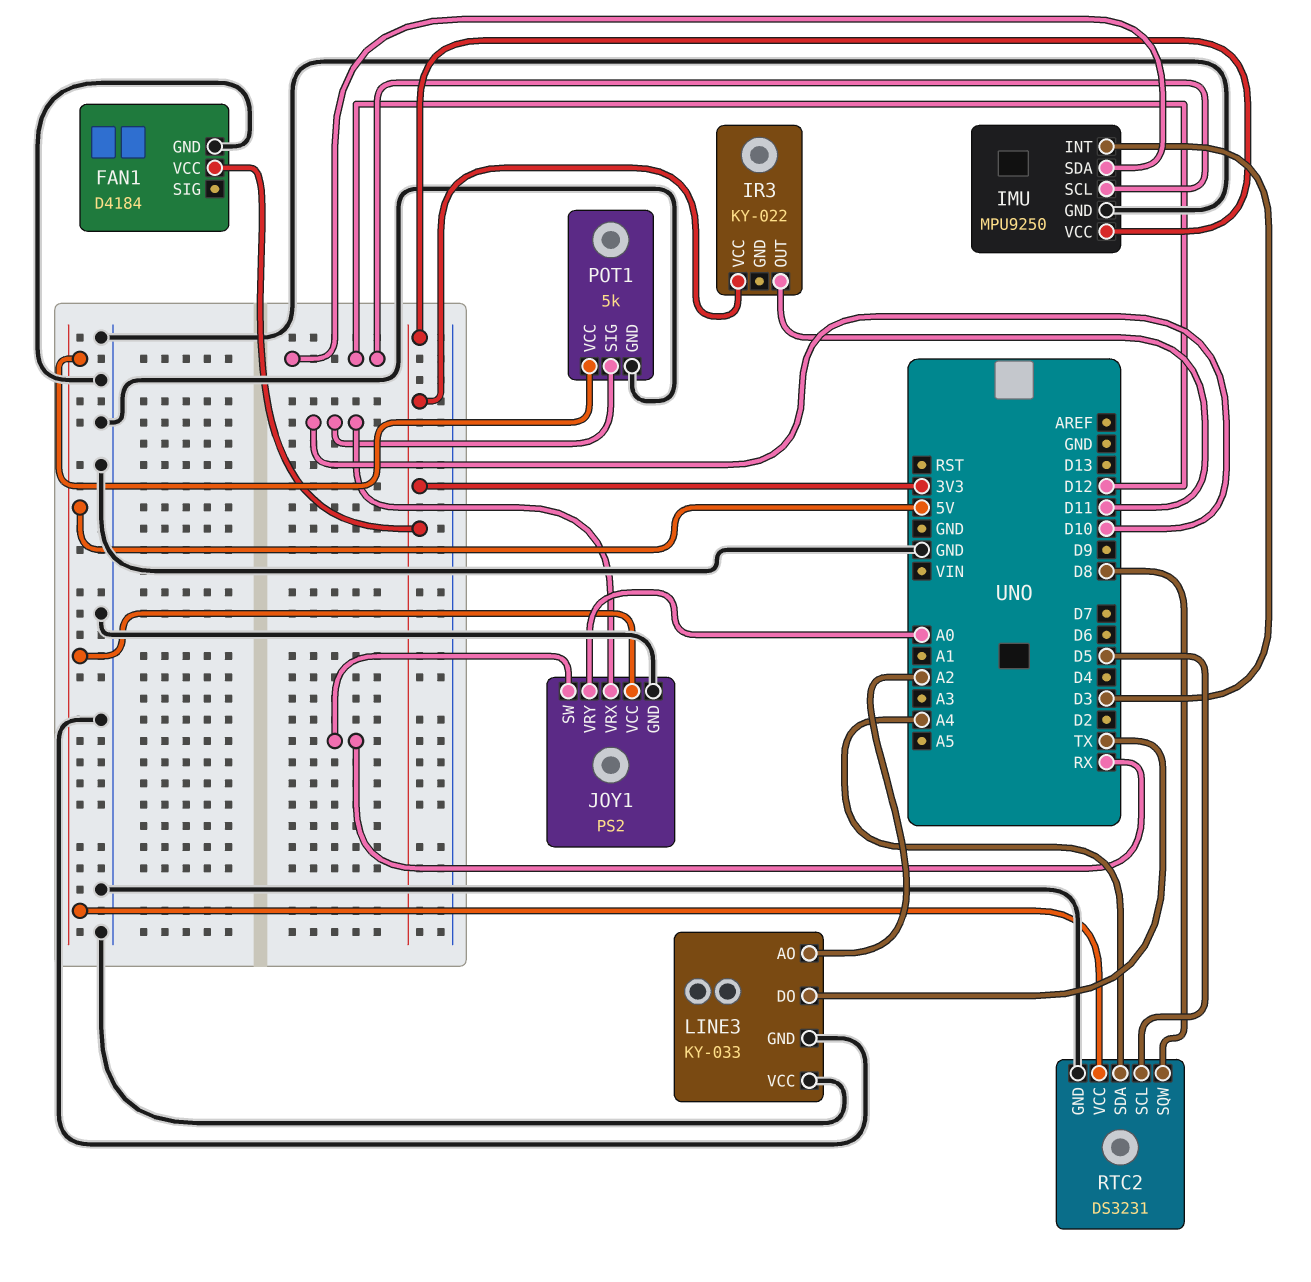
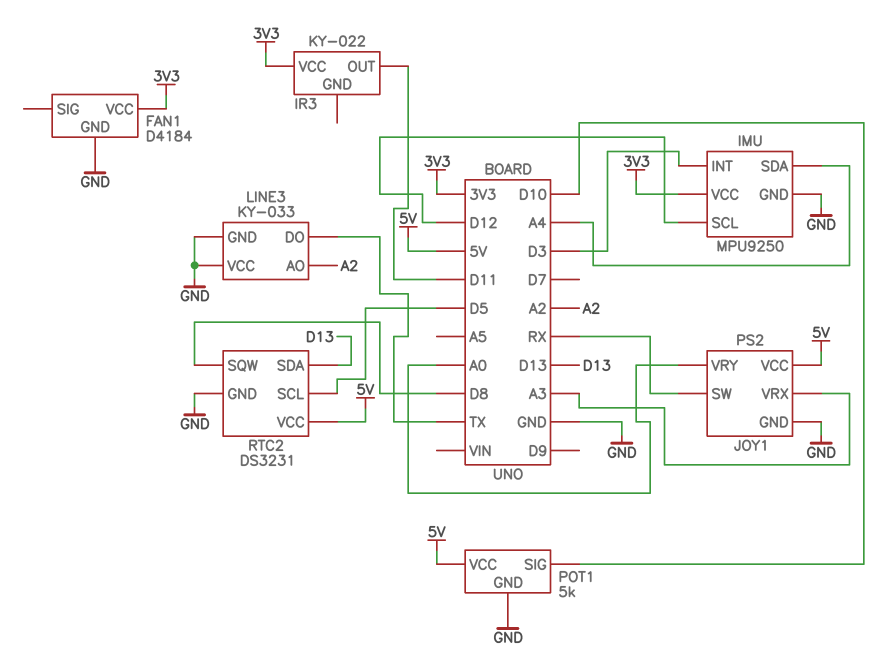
IMU pin SDA: D12 -> A4
JOY1 pin VRX: D10 -> A3
RTC2 pin SDA: A4 -> D13

